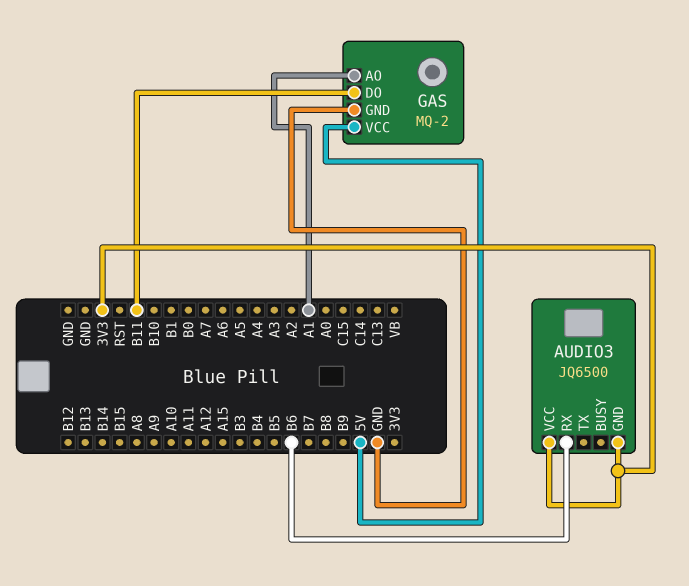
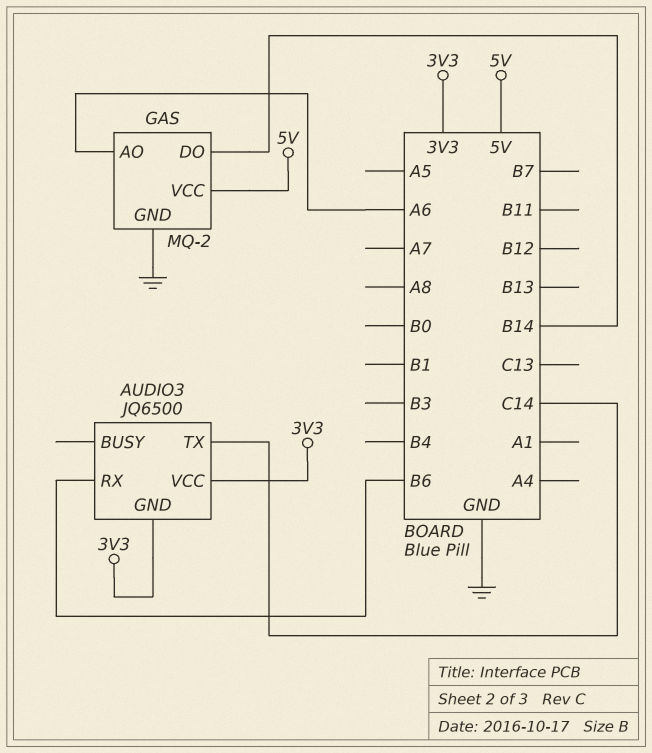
AUDIO3 pin TX: none -> C14
GAS pin AO: A1 -> A6
GAS pin DO: B11 -> B14

